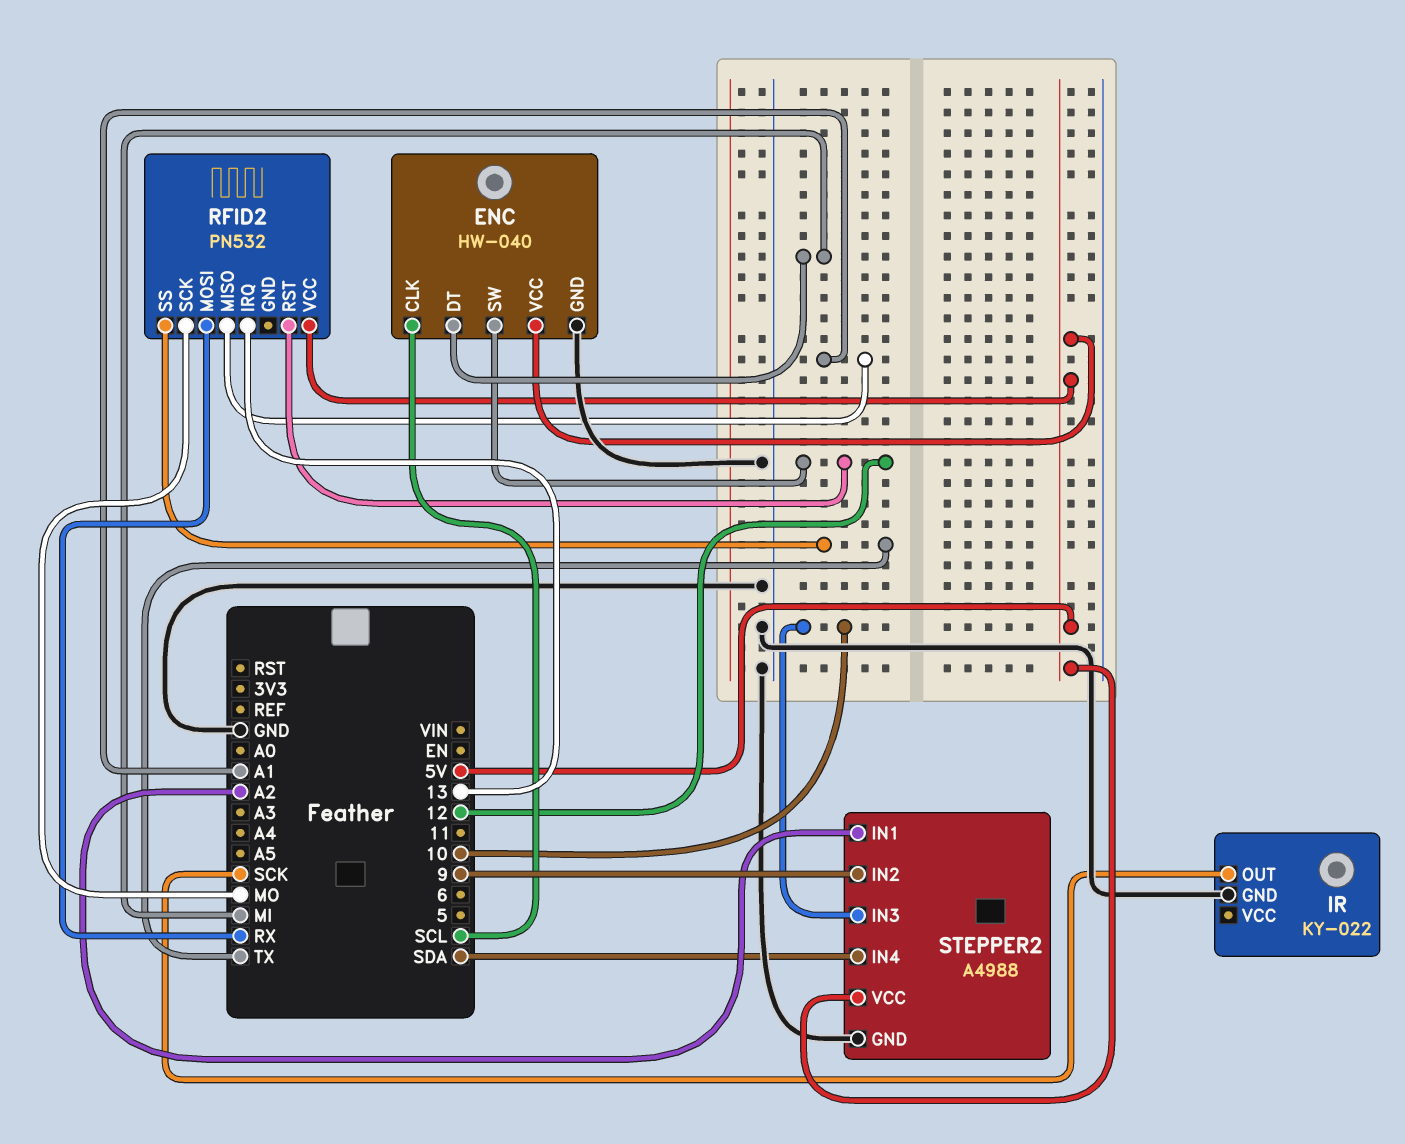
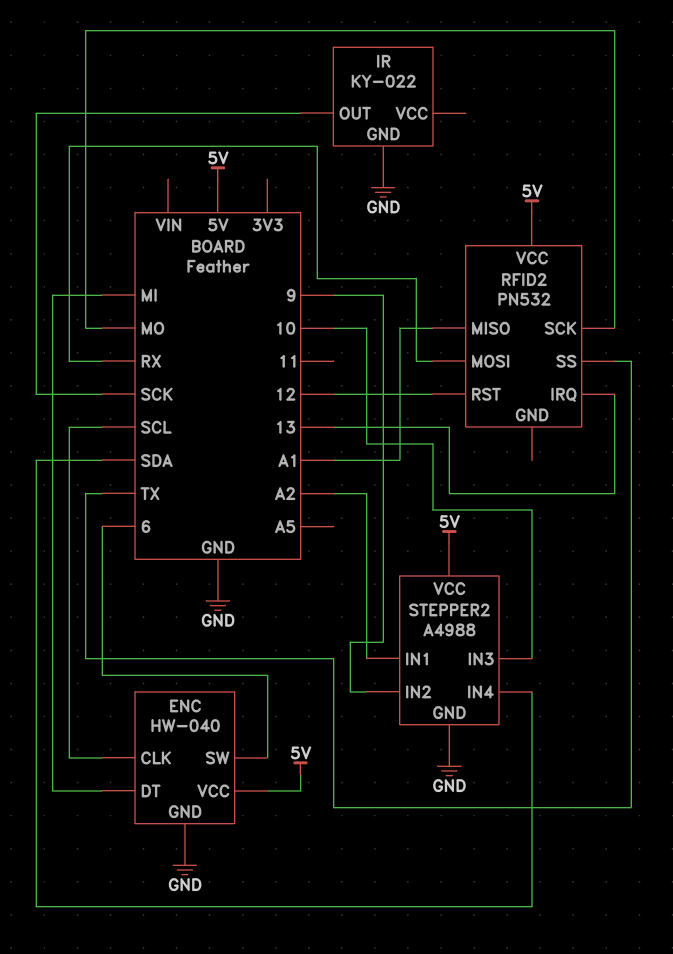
ENC pin SW: 12 -> 6

